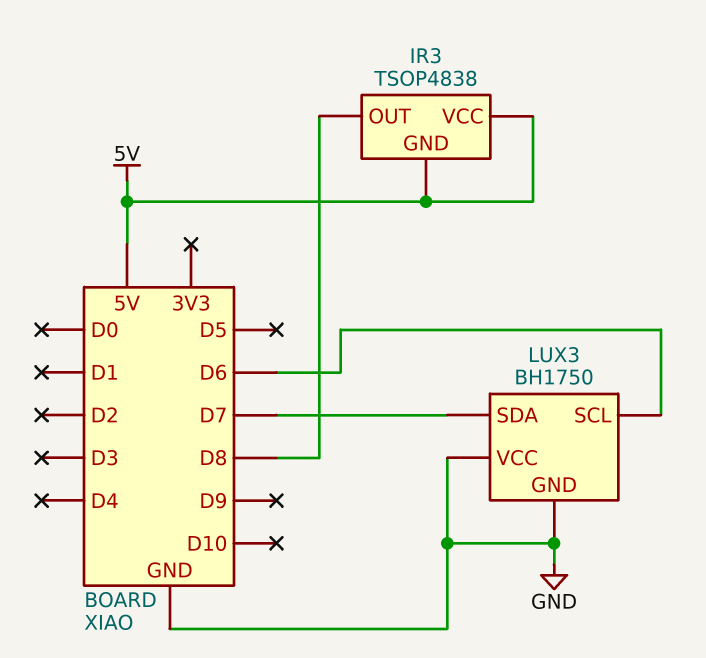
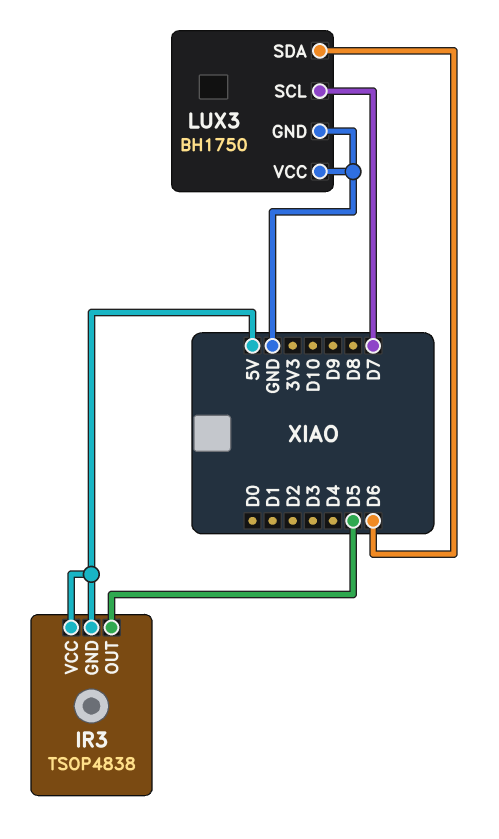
IR3 pin OUT: D8 -> D5
LUX3 pin SCL: D6 -> D7
LUX3 pin SDA: D7 -> D6

